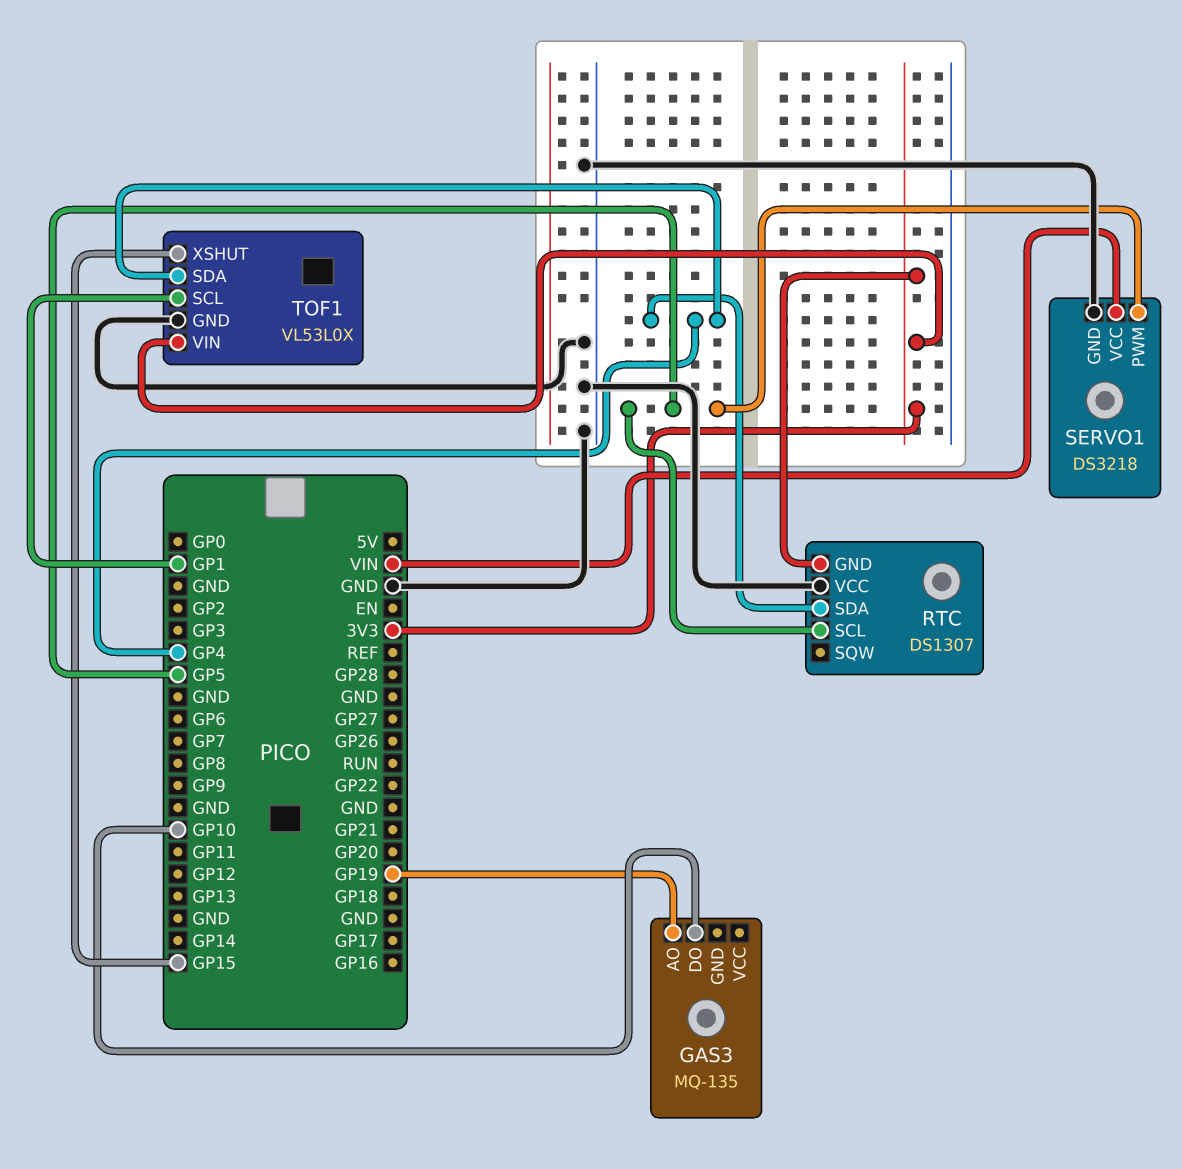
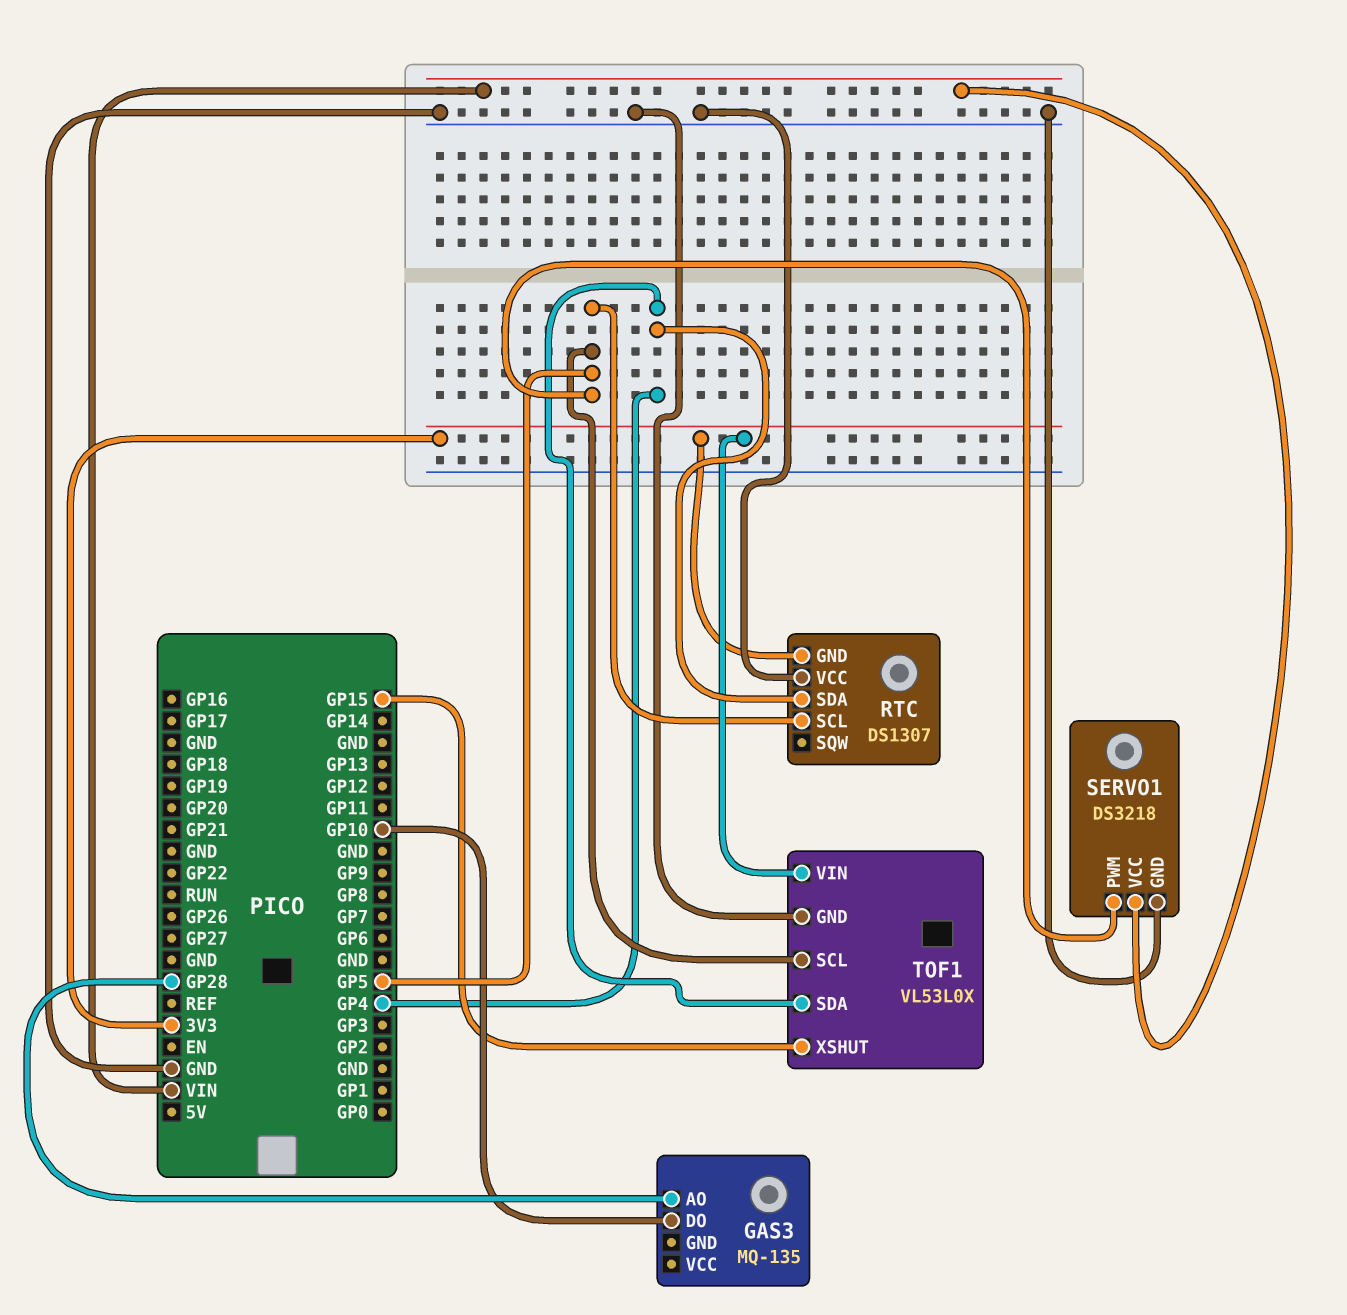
GAS3 pin AO: GP19 -> GP28
TOF1 pin SCL: GP1 -> GP5

